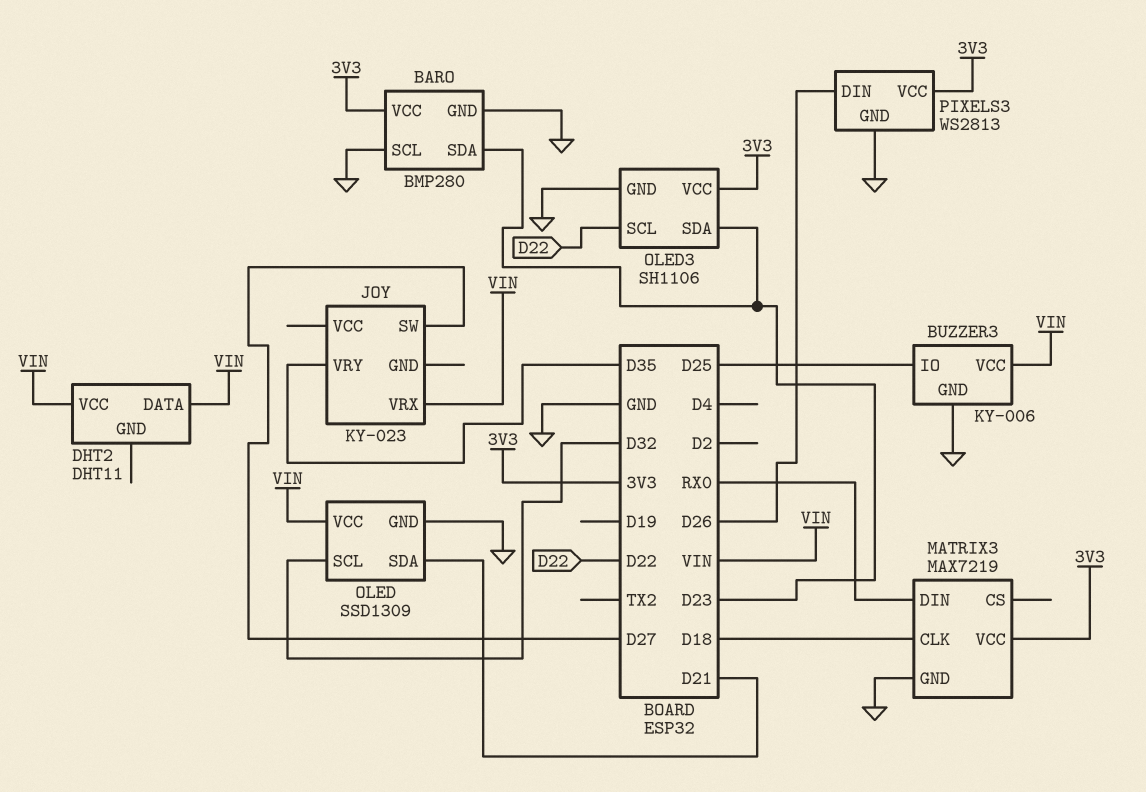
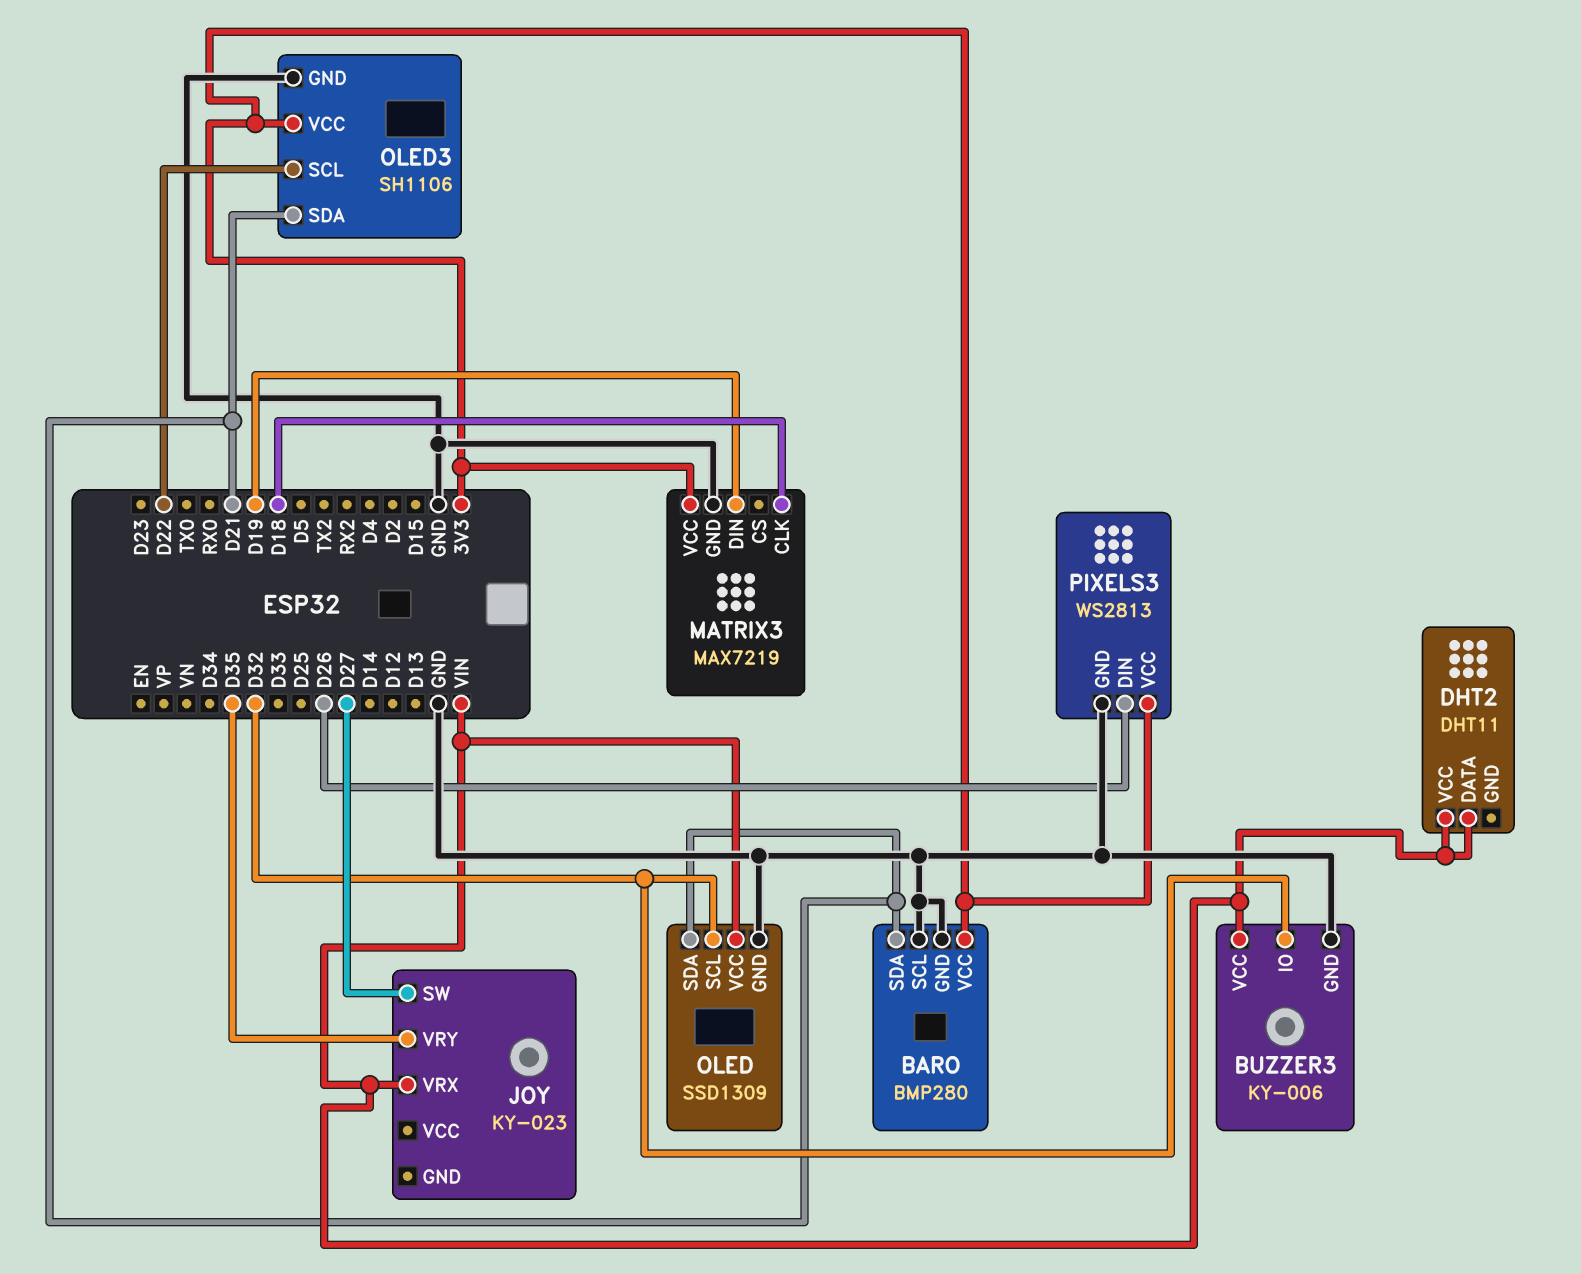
BARO pin SDA: D23 -> D21
BUZZER3 pin IO: D25 -> D32
MATRIX3 pin DIN: RX0 -> D19
OLED3 pin SDA: D23 -> D21

